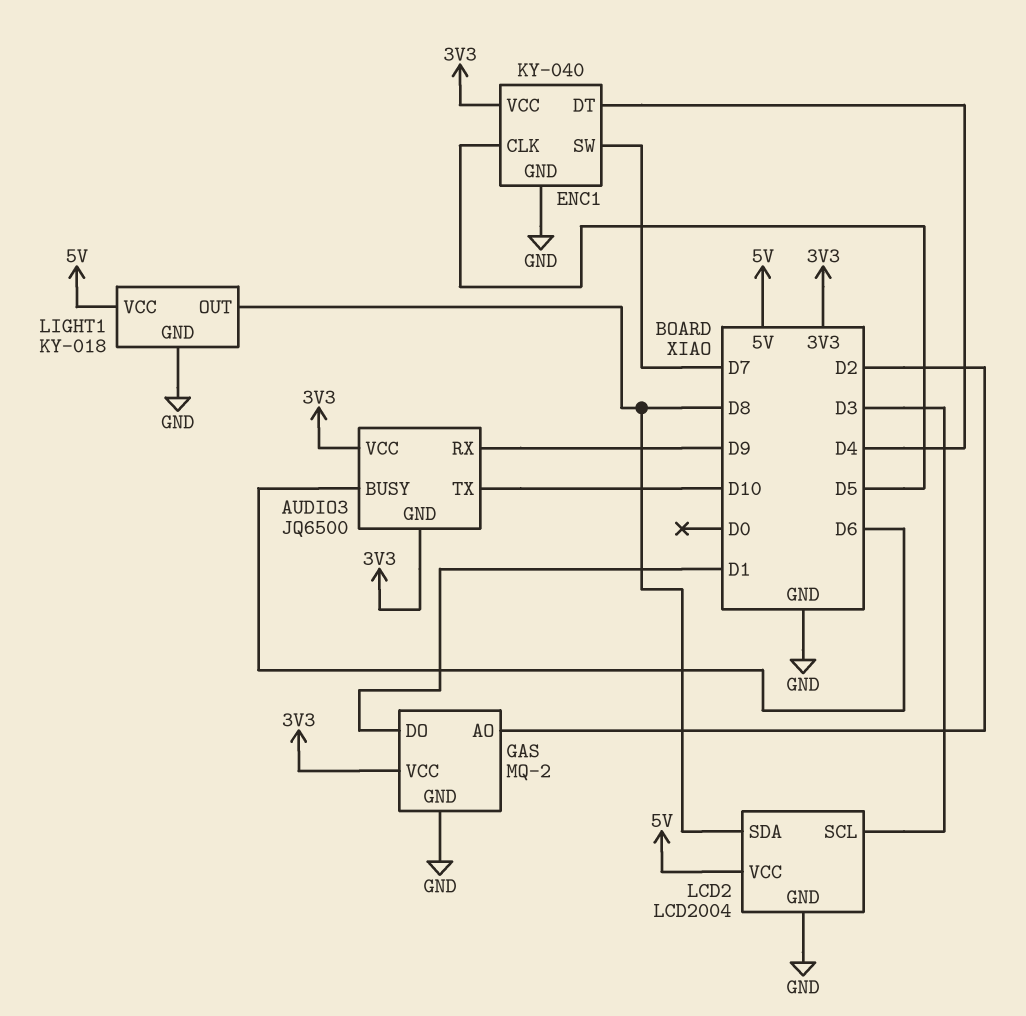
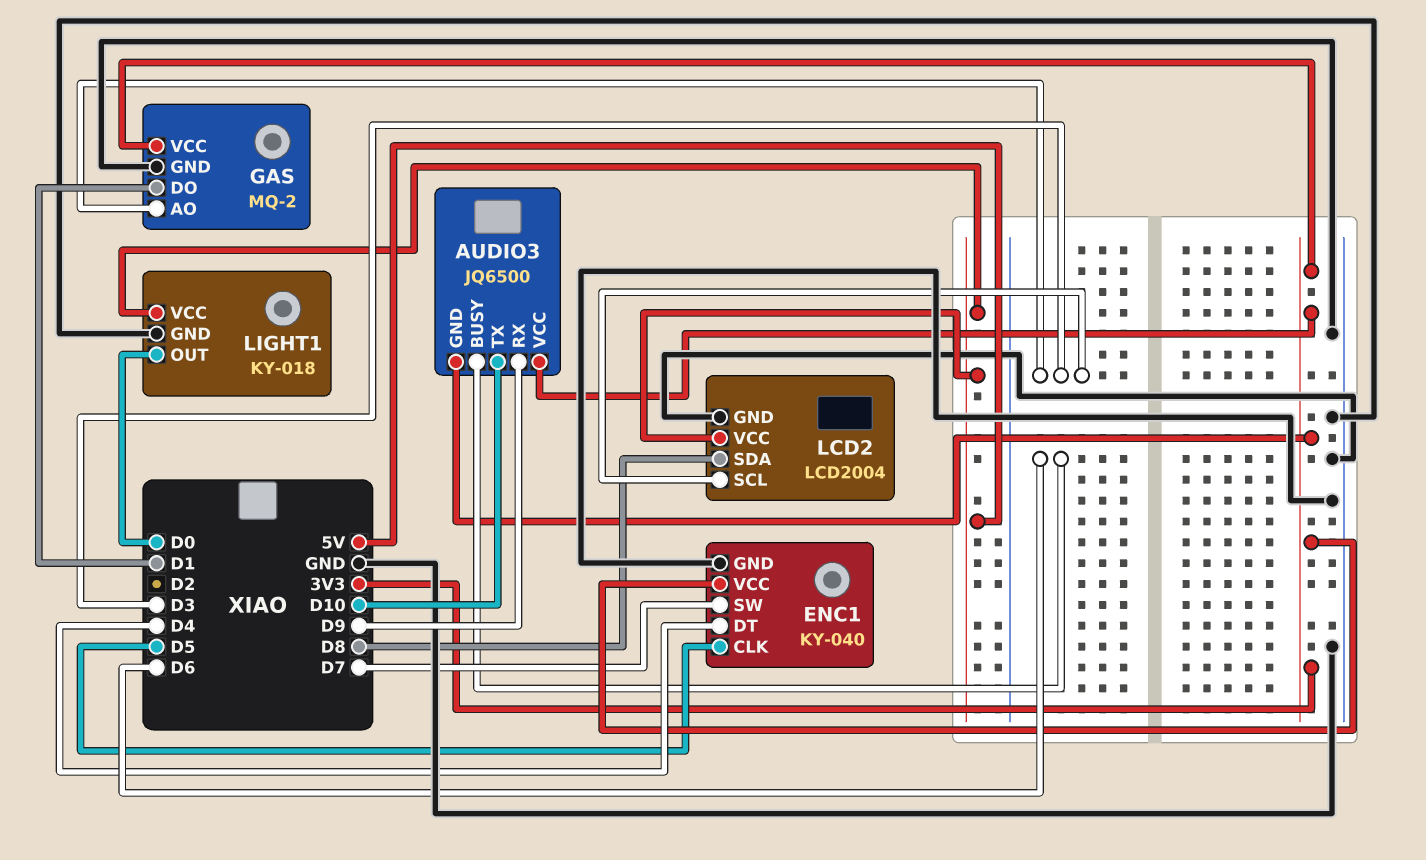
GAS pin AO: D2 -> D3
LIGHT1 pin OUT: D8 -> D0

